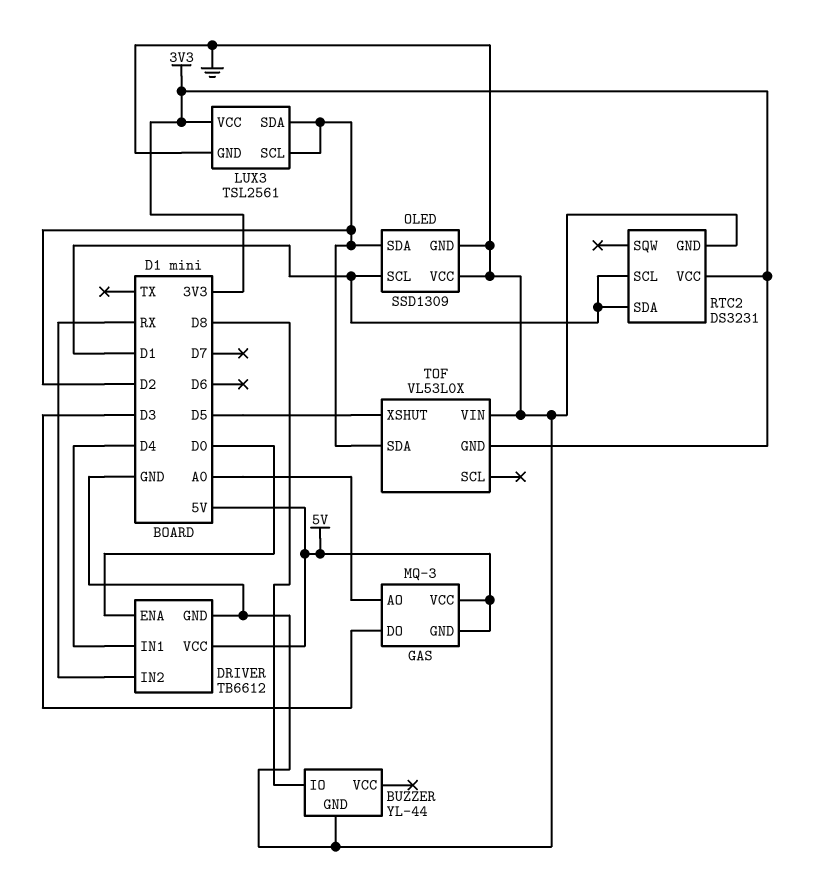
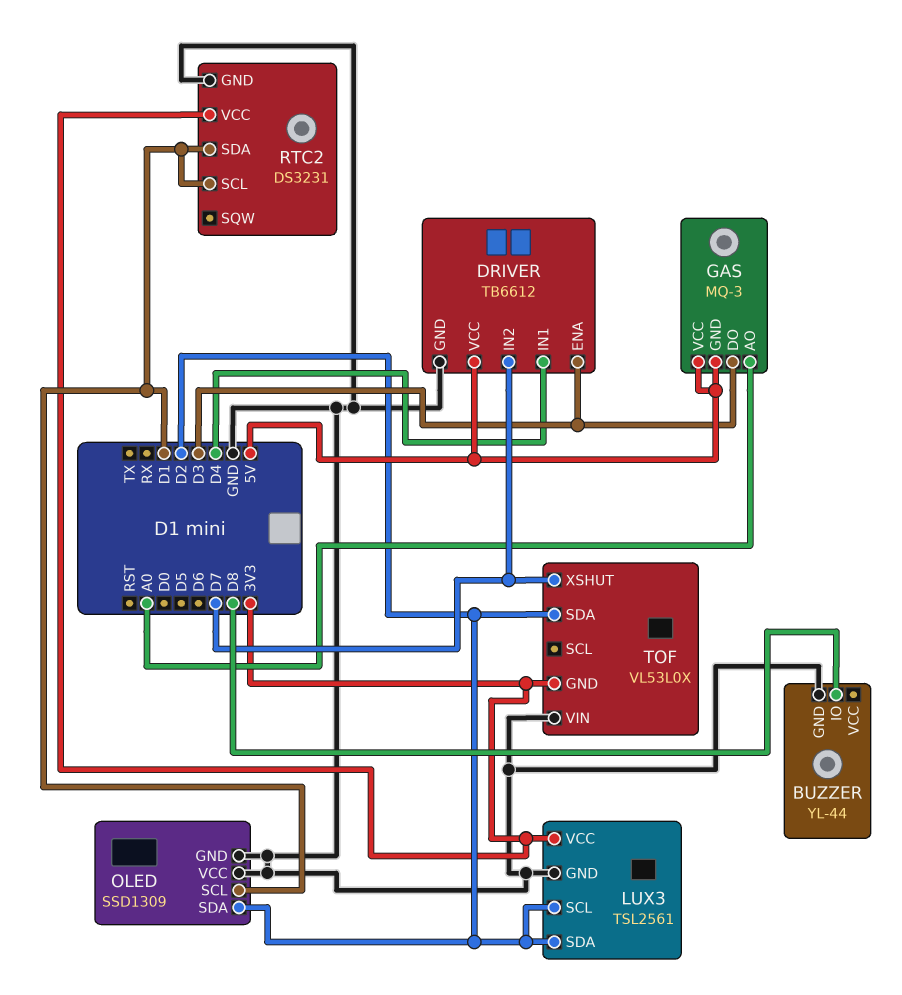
DRIVER pin ENA: D0 -> D3
DRIVER pin IN2: RX -> D7
TOF pin XSHUT: D5 -> D7

